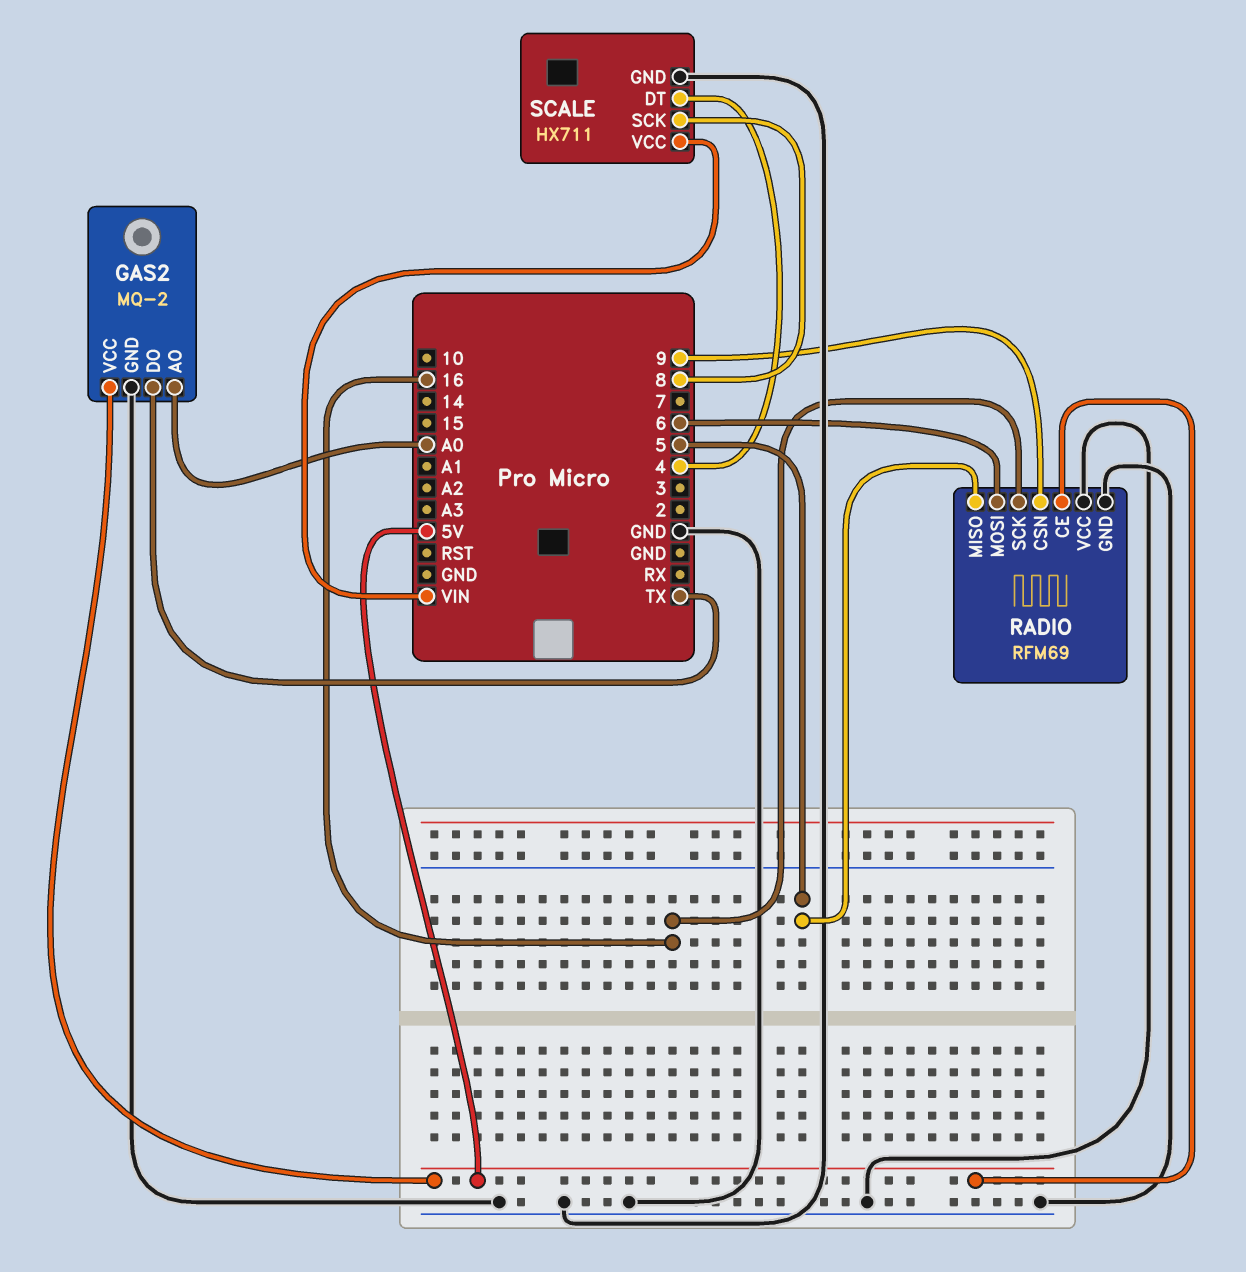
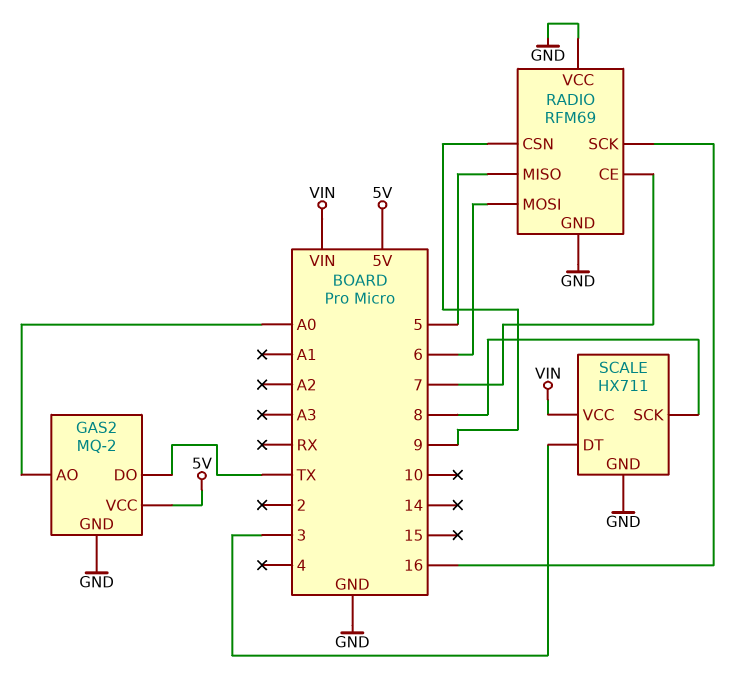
RADIO pin CE: 5V -> 7
SCALE pin DT: 4 -> 3

